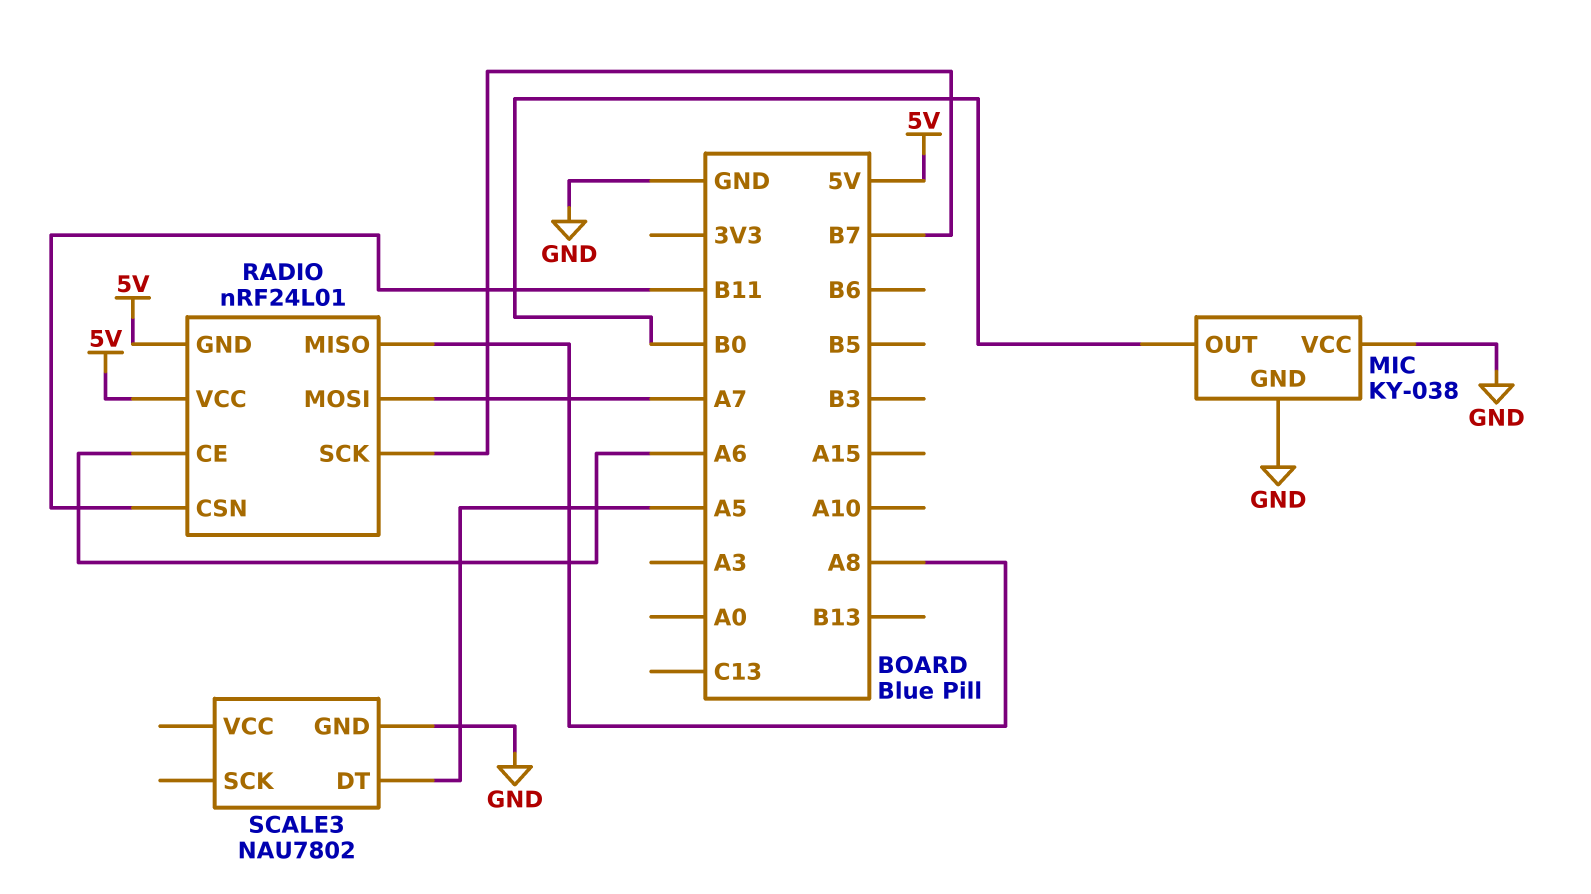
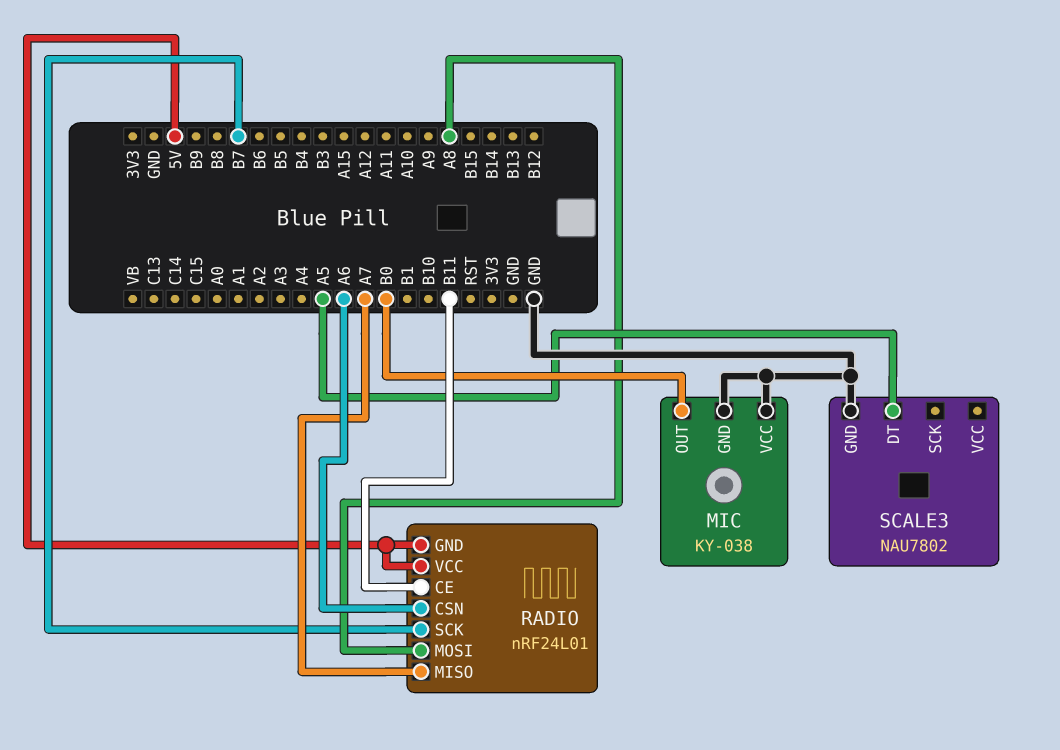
RADIO pin CE: A6 -> B11
RADIO pin CSN: B11 -> A6
RADIO pin MISO: A8 -> A7
RADIO pin MOSI: A7 -> A8

